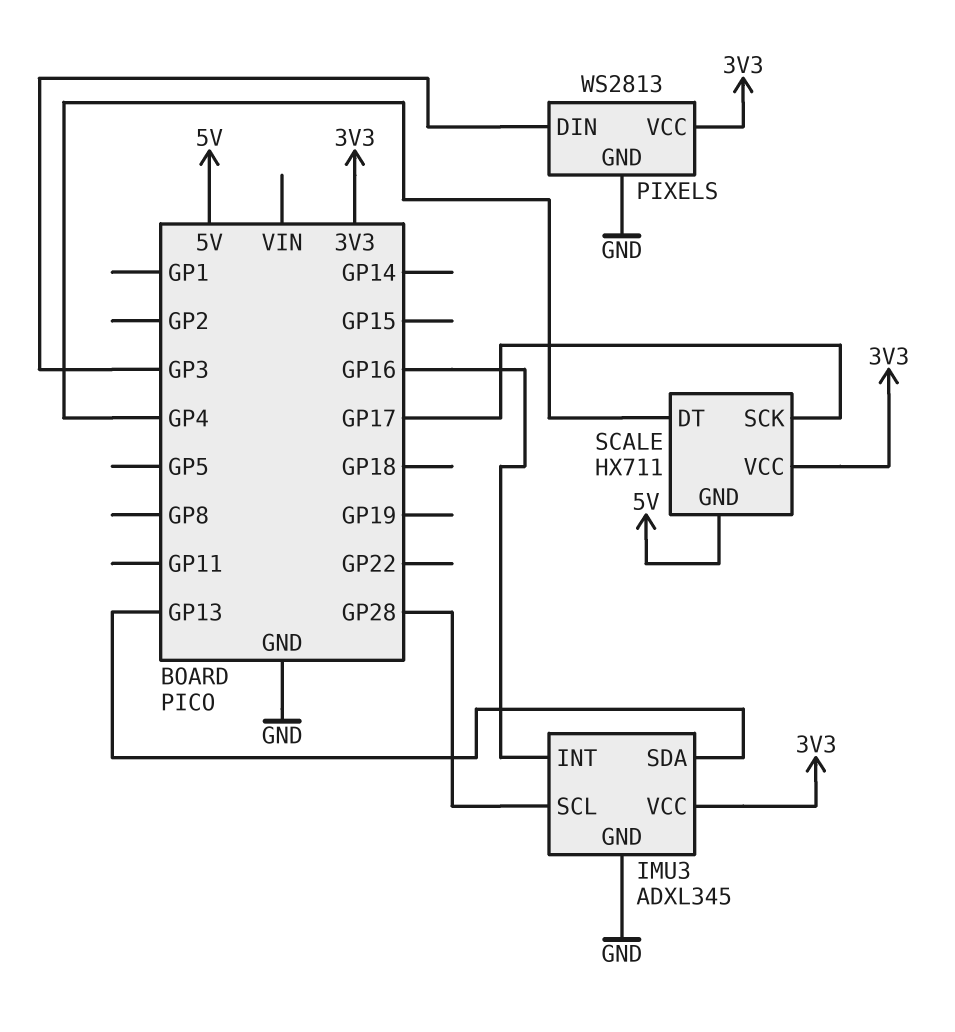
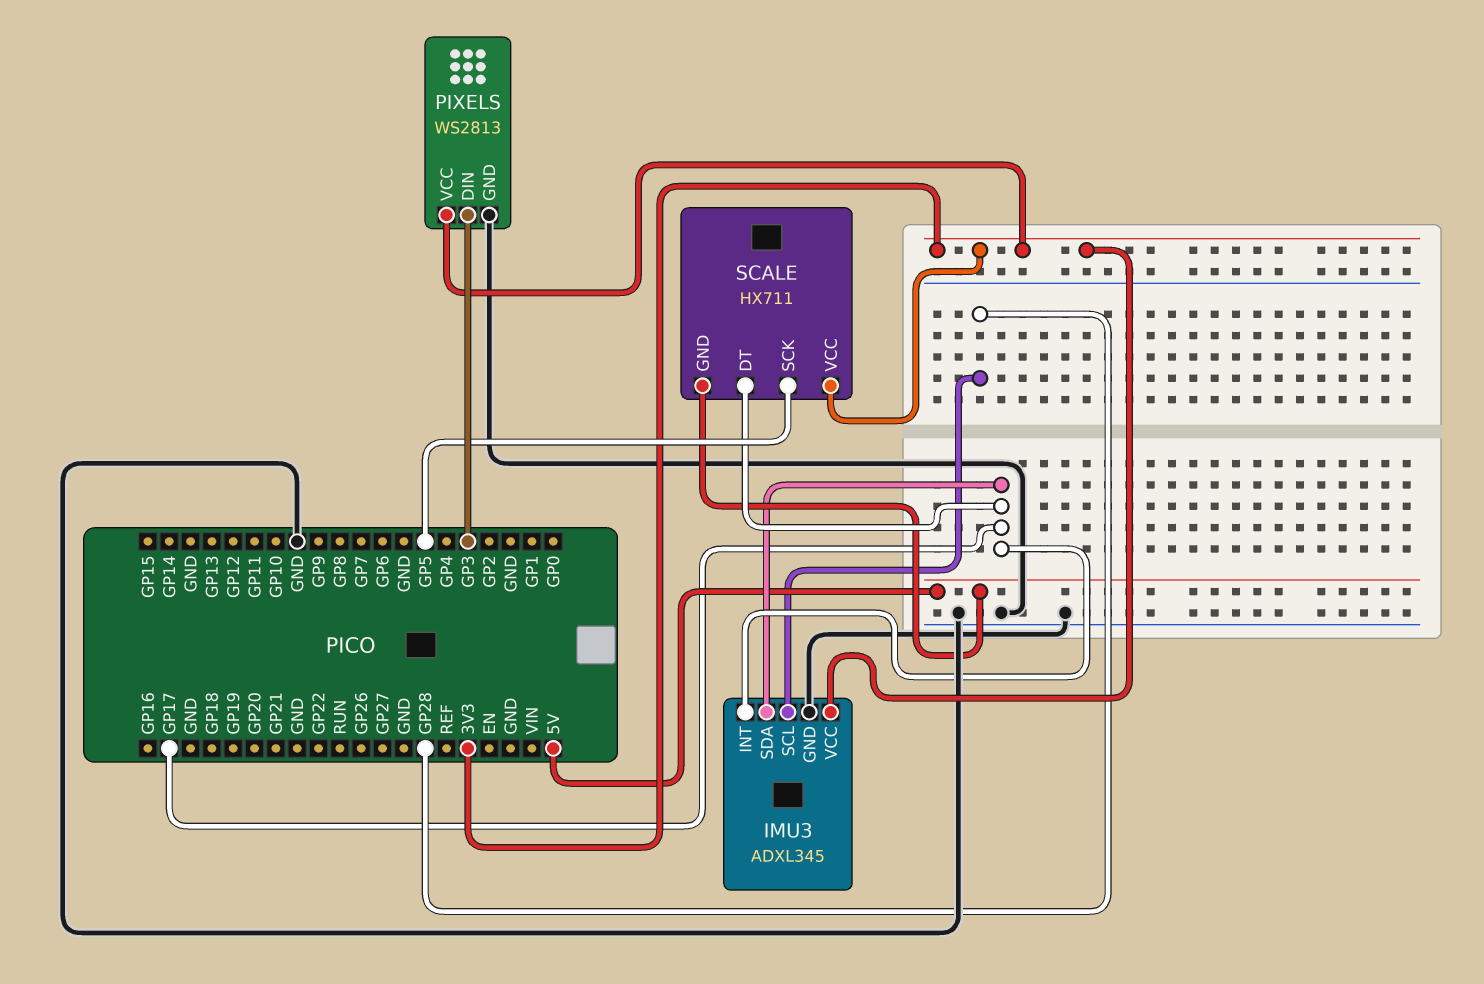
IMU3 pin INT: GP16 -> GP17
IMU3 pin SDA: GP13 -> GP17
SCALE pin DT: GP4 -> GP17
SCALE pin SCK: GP17 -> GP5

